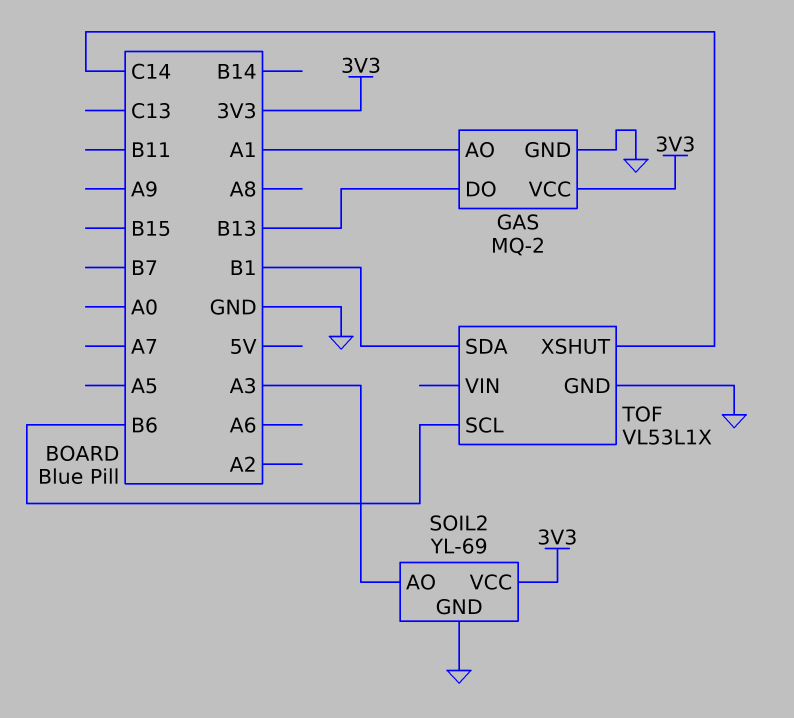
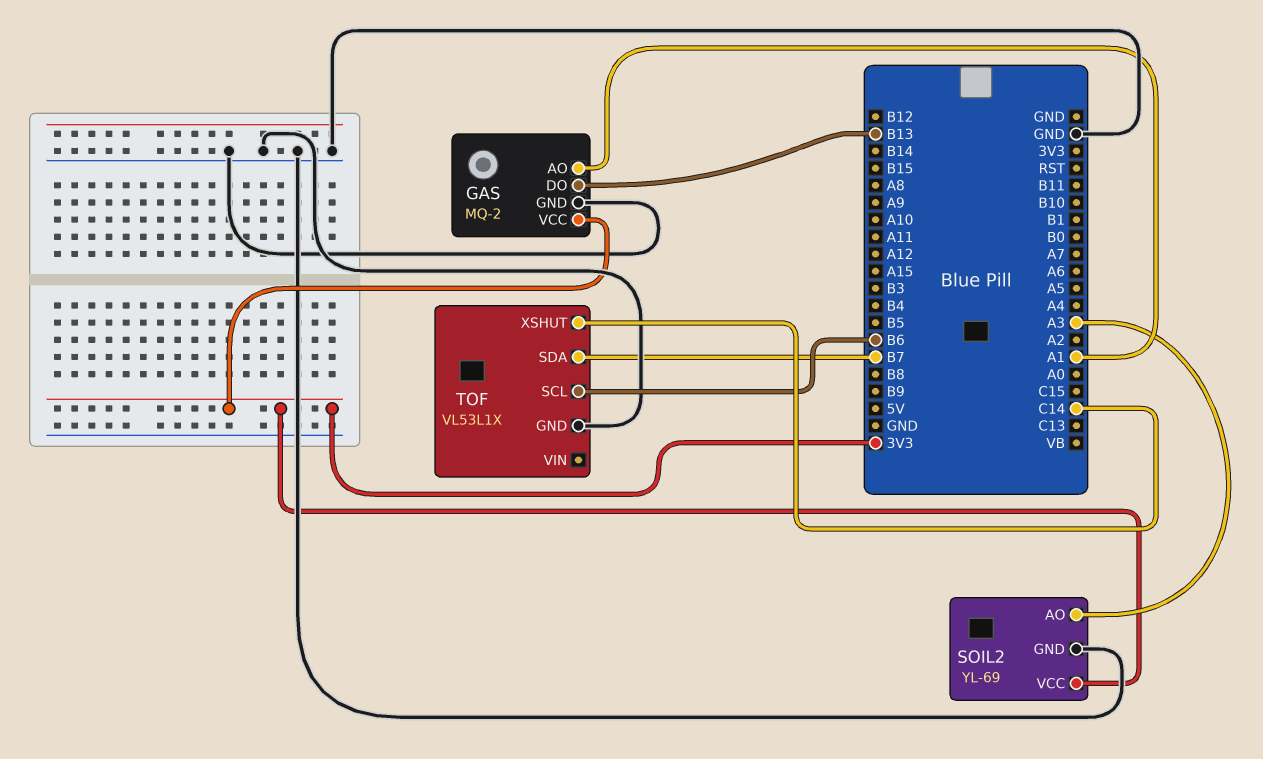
TOF pin SDA: B1 -> B7

